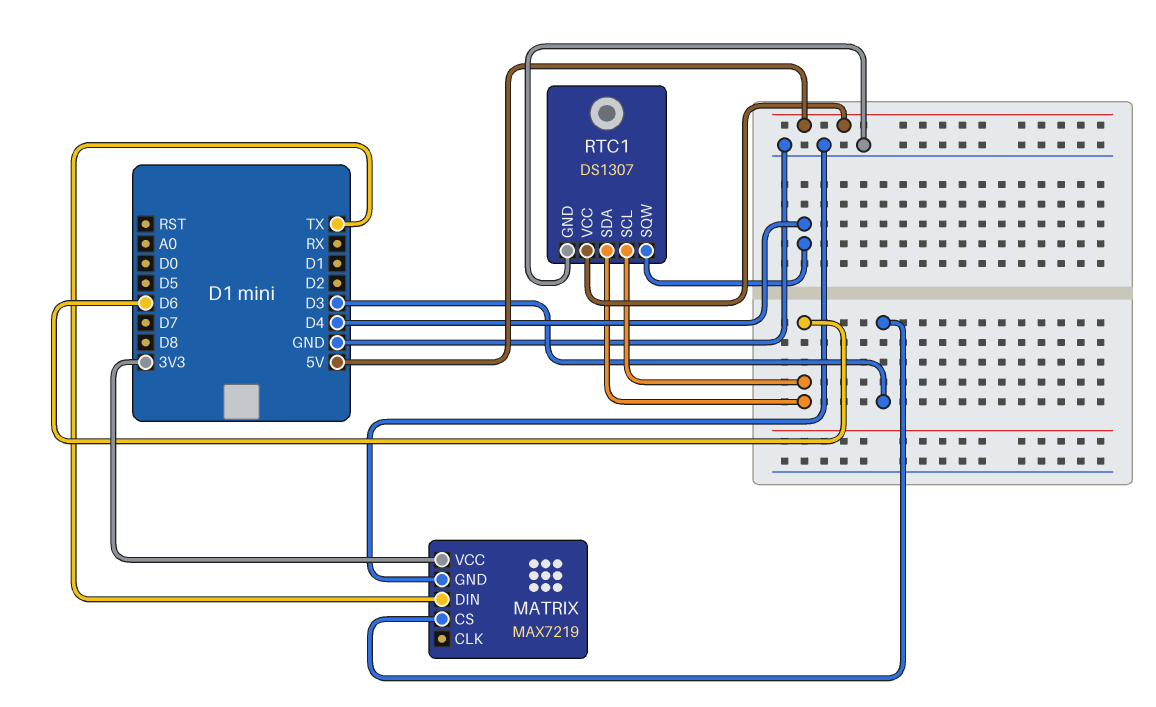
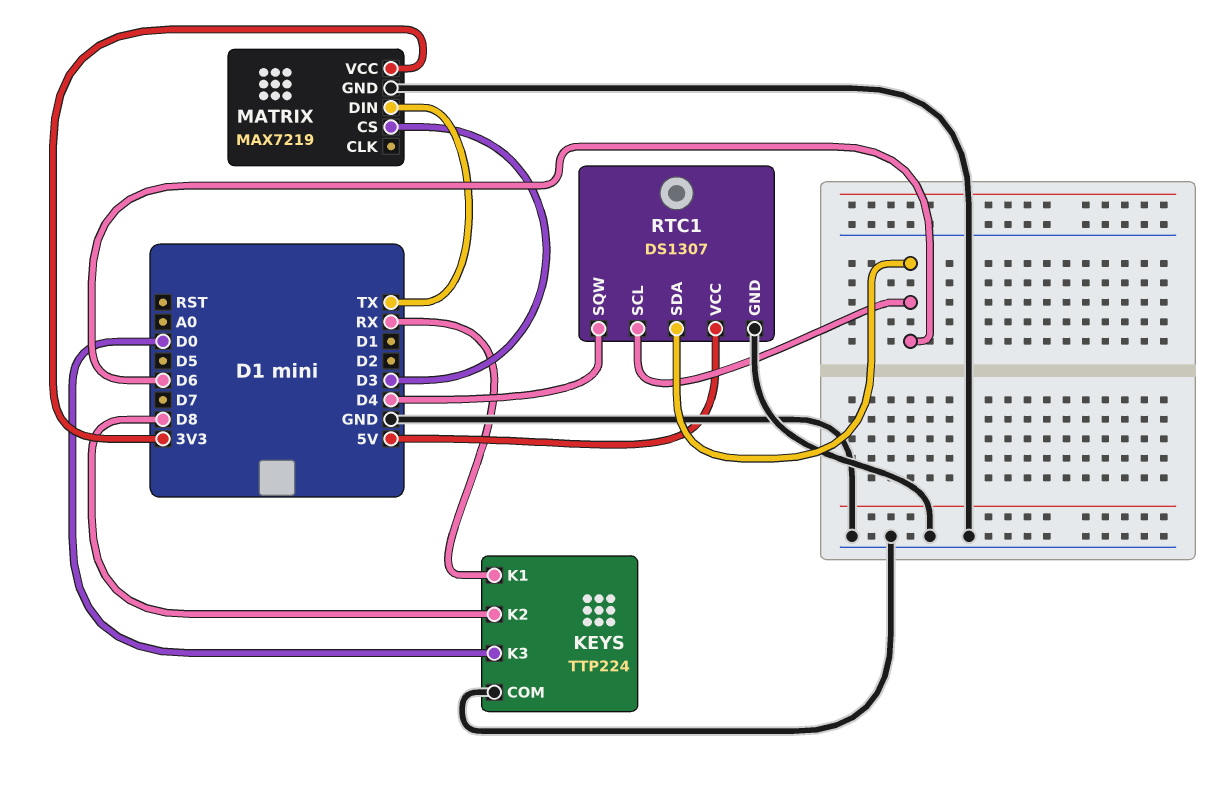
KEYS: none -> TTP224
KEYS pin COM: none -> GND
KEYS pin K1: none -> RX
KEYS pin K2: none -> D8
KEYS pin K3: none -> D0

